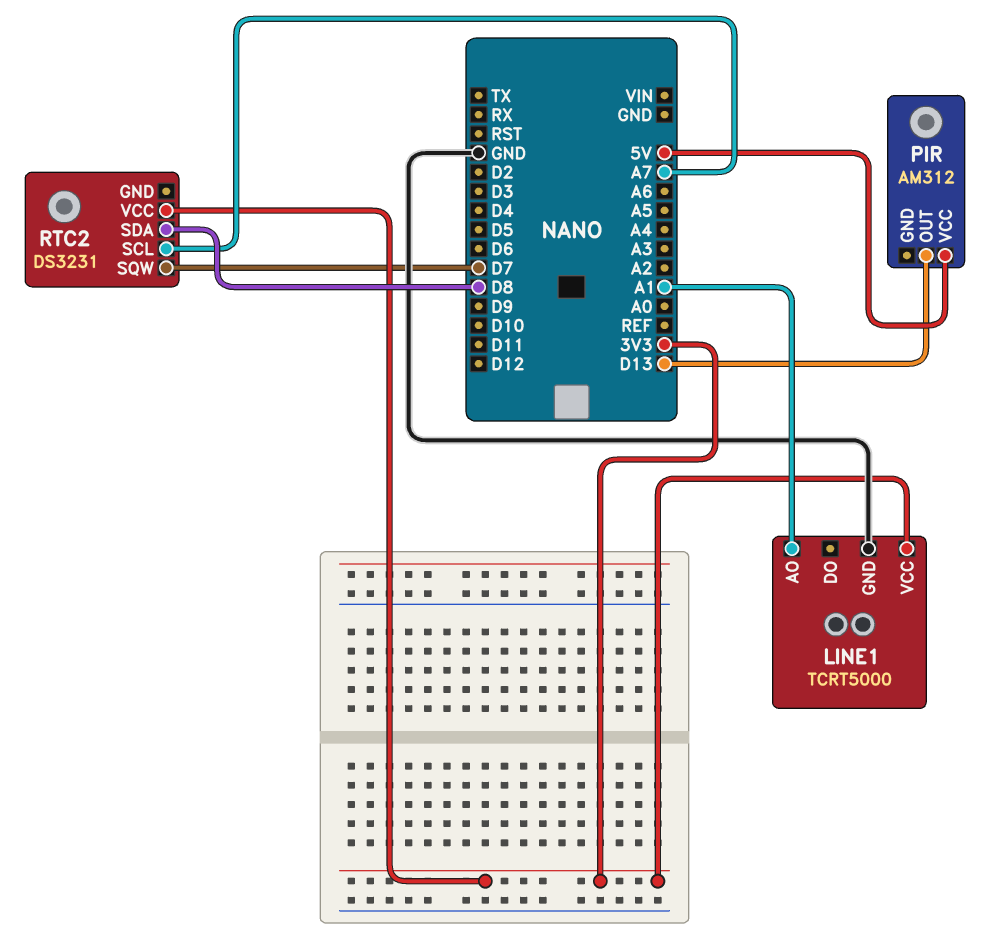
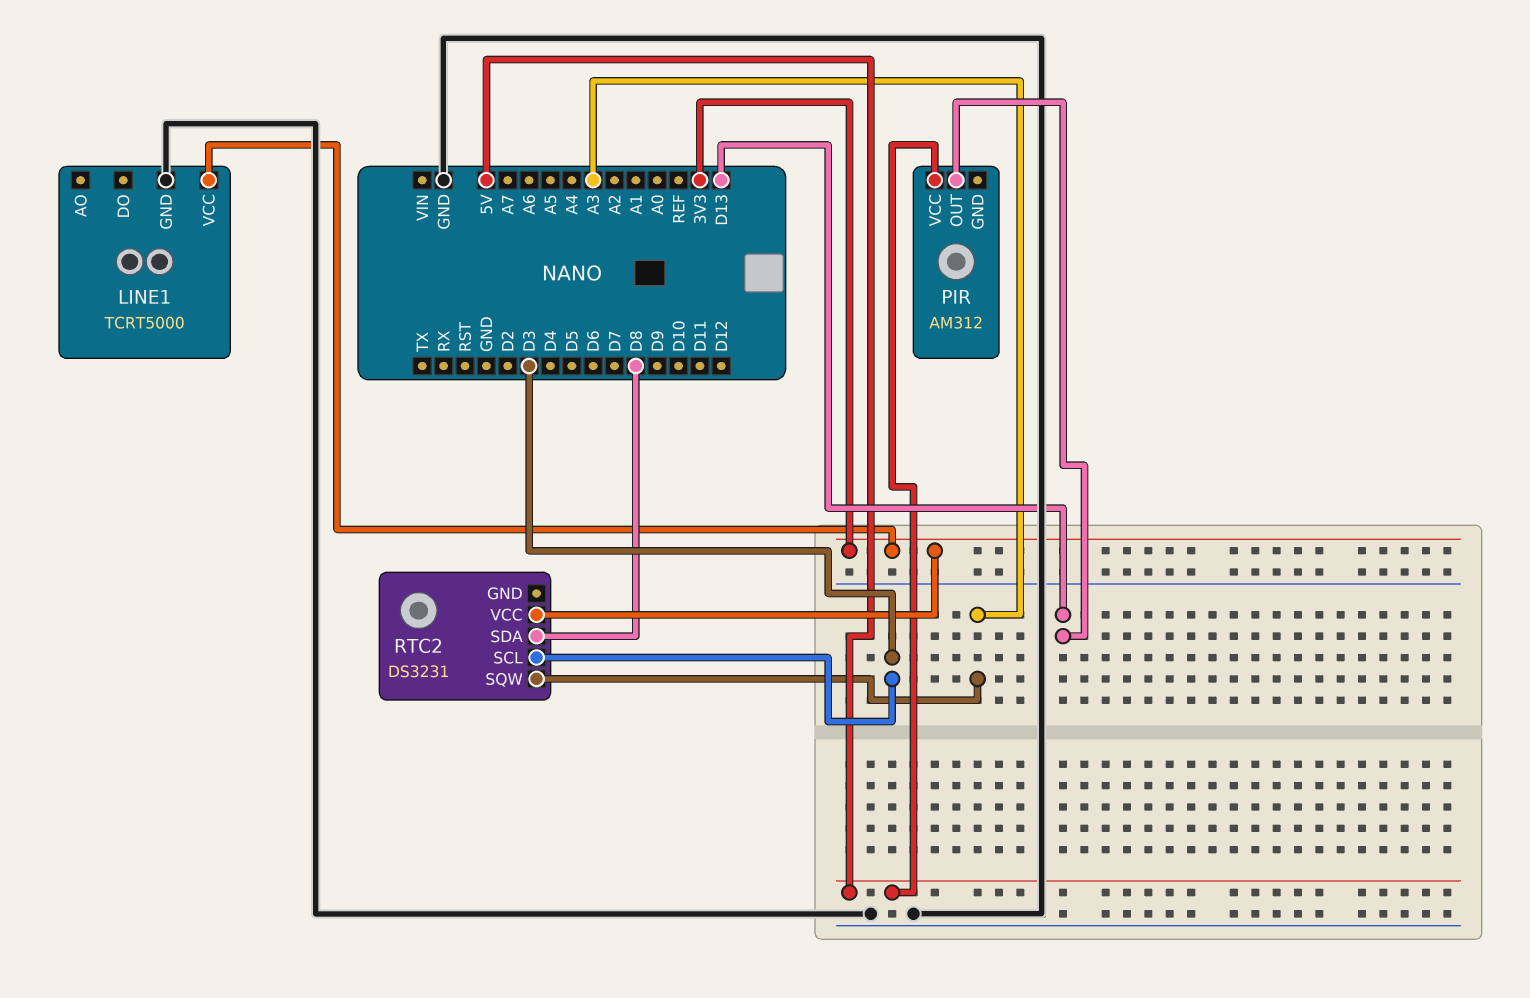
LINE1 pin AO: A1 -> none
RTC2 pin SCL: A7 -> D3
RTC2 pin SQW: D7 -> A3

